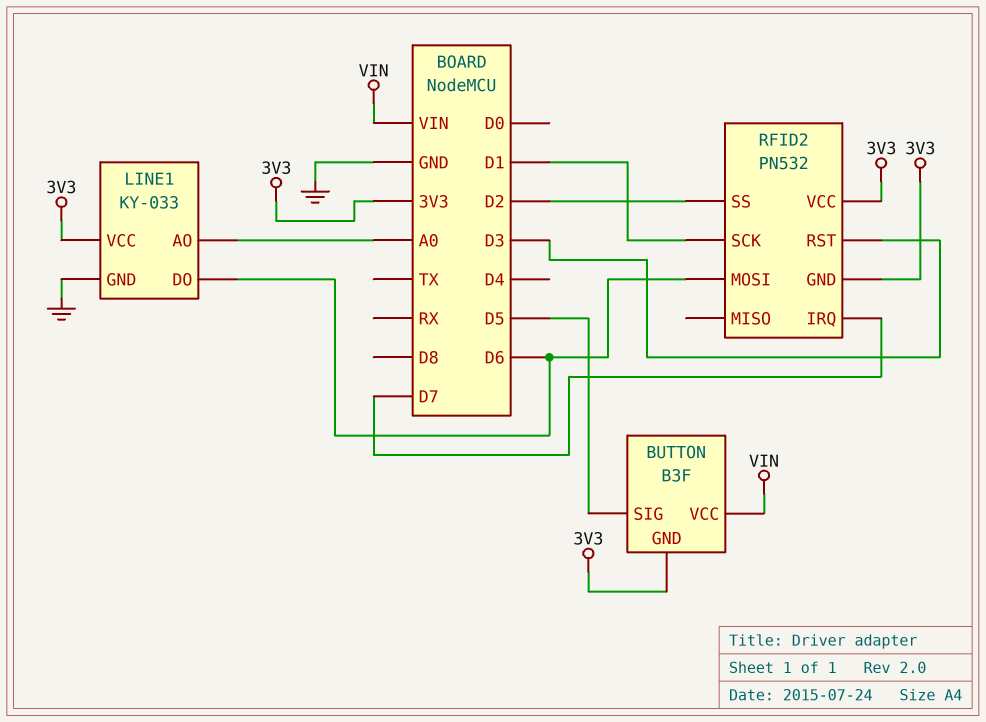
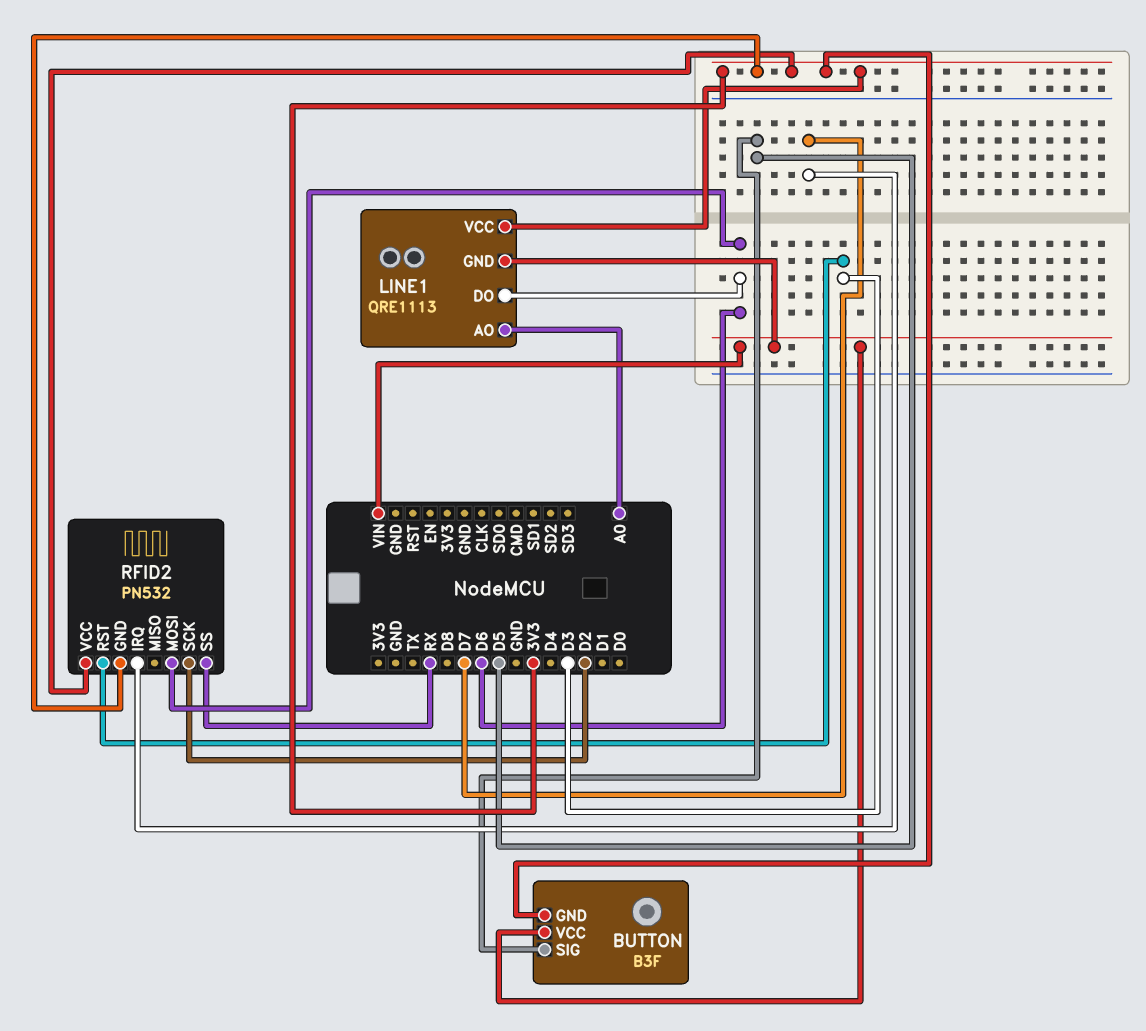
LINE1: KY-033 -> QRE1113
LINE1 pin GND: GND -> VIN
RFID2 pin SCK: D1 -> D2
RFID2 pin SS: D2 -> RX

